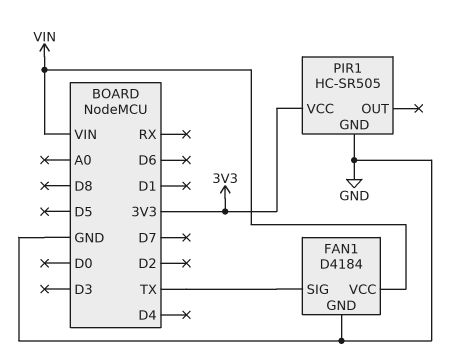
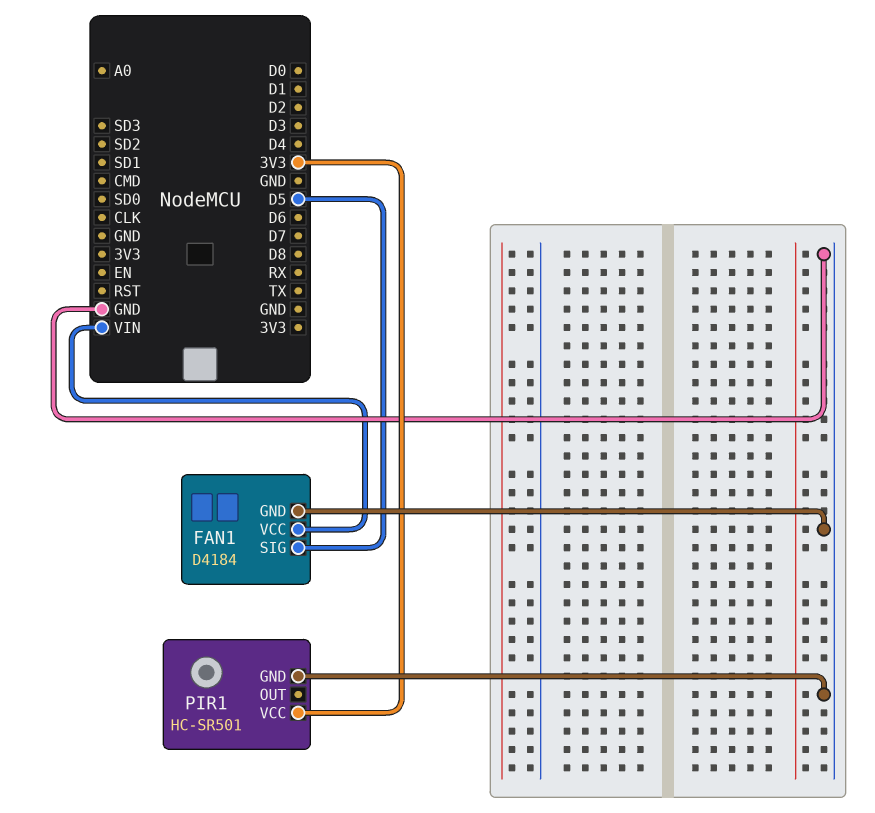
FAN1 pin SIG: TX -> D5
PIR1: HC-SR505 -> HC-SR501

